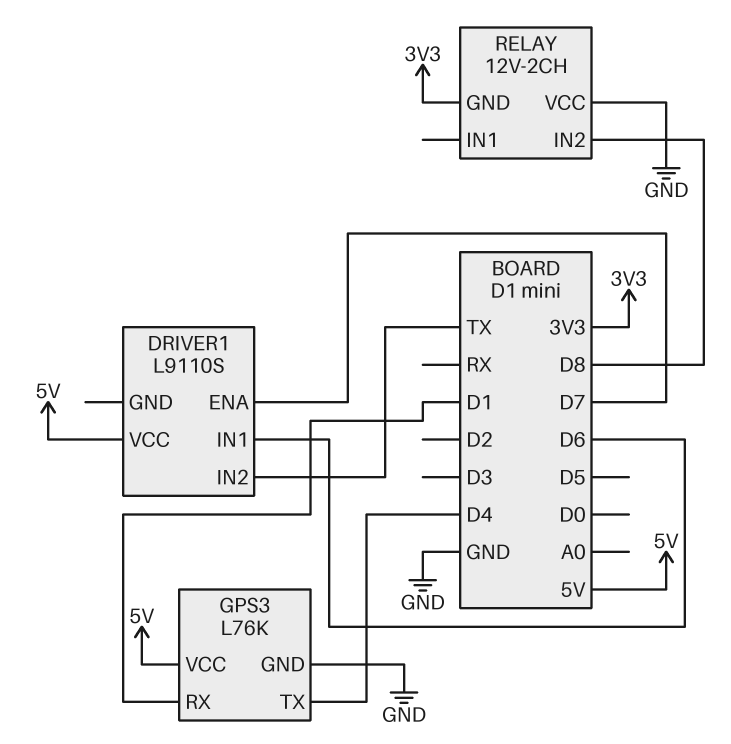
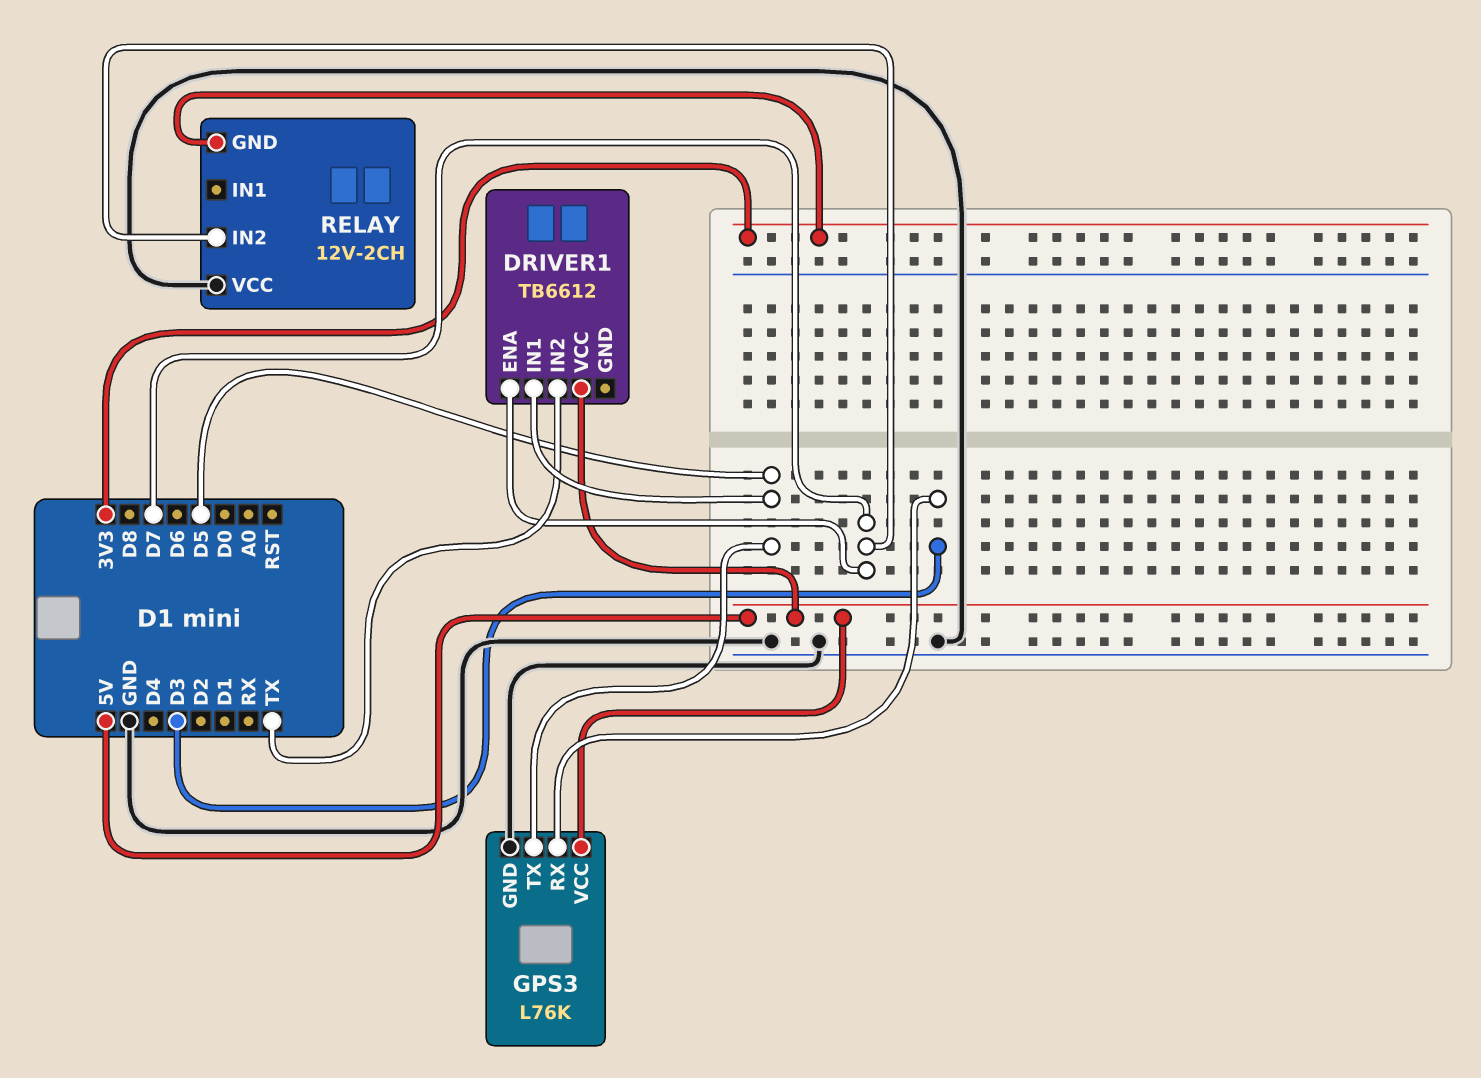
DRIVER1: L9110S -> TB6612
DRIVER1 pin IN1: D6 -> D5
GPS3 pin RX: D1 -> D3
GPS3 pin TX: D4 -> D5
RELAY pin IN2: D8 -> D7

